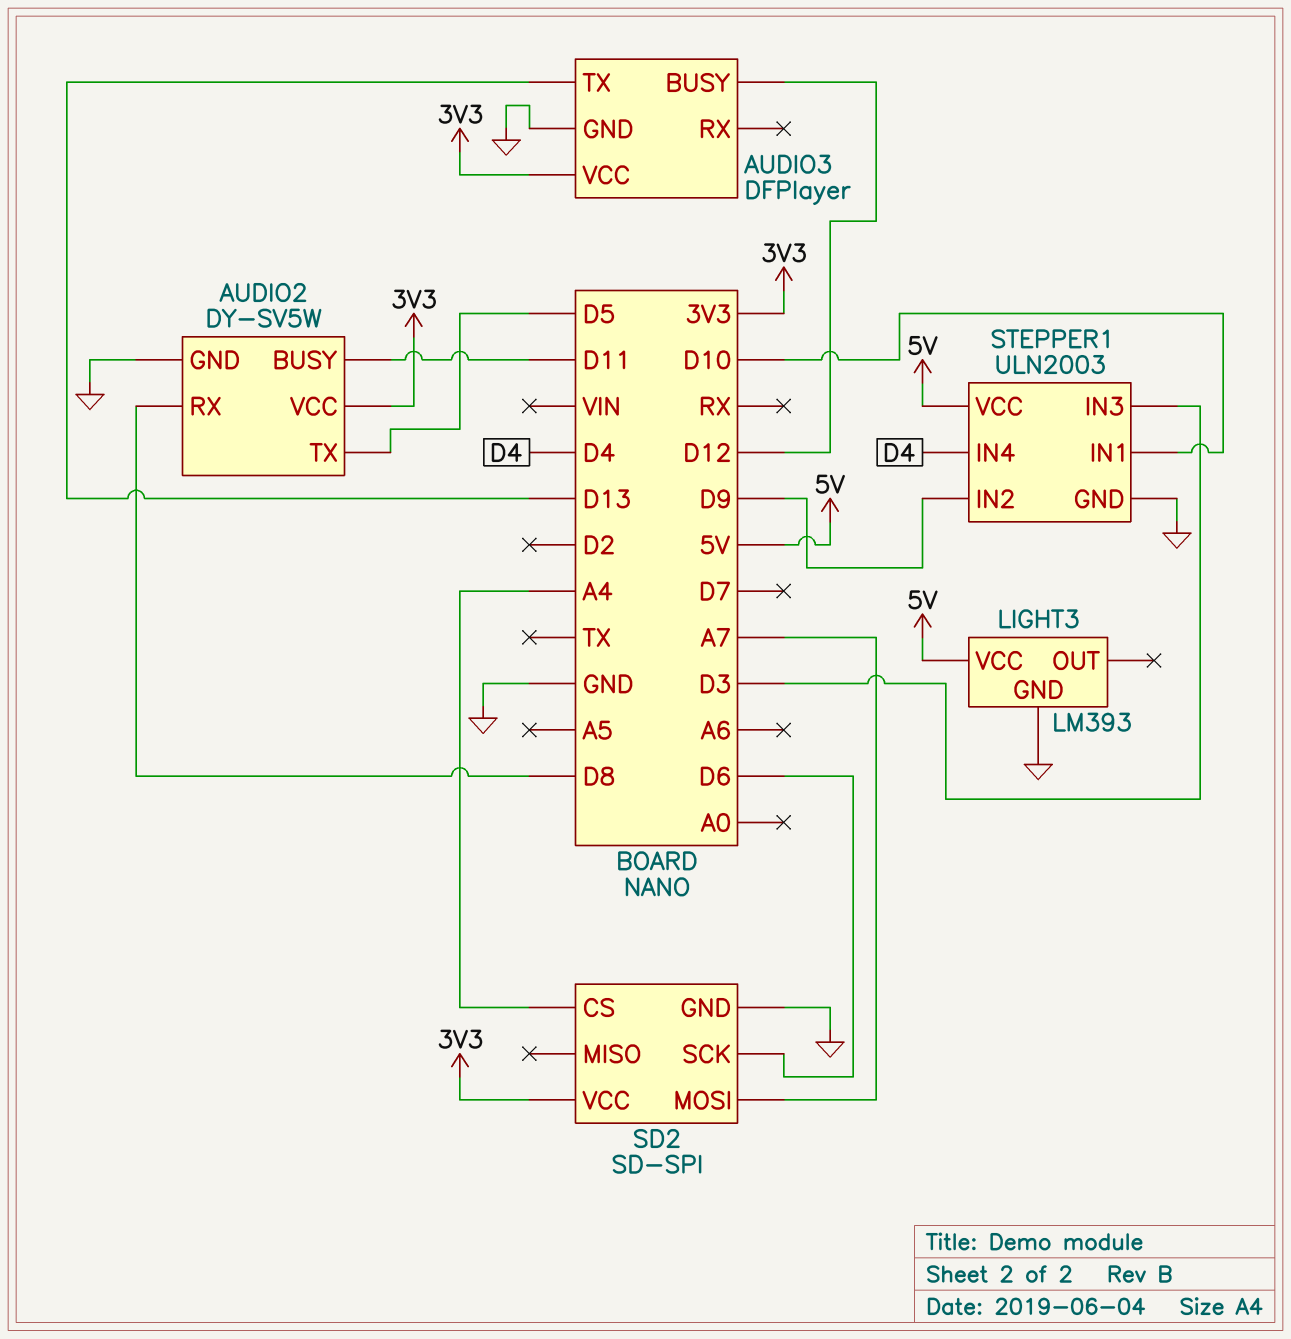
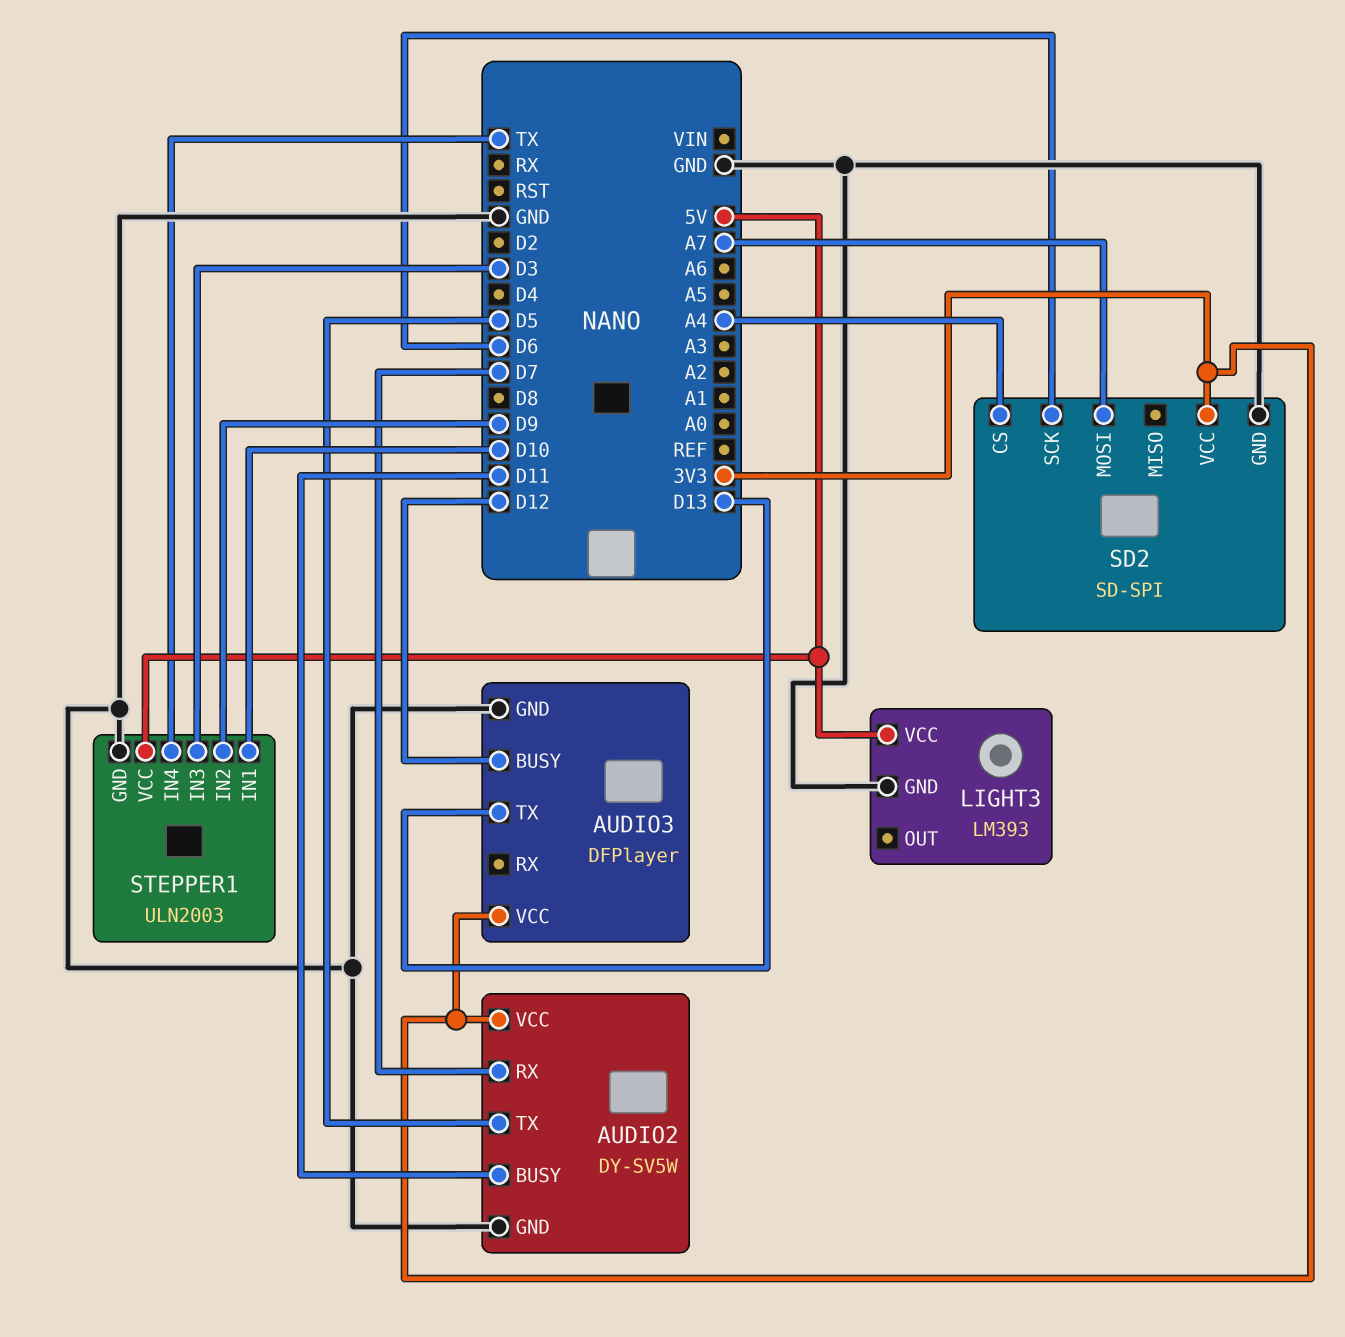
AUDIO2 pin RX: D8 -> D7
STEPPER1 pin IN4: D4 -> TX

